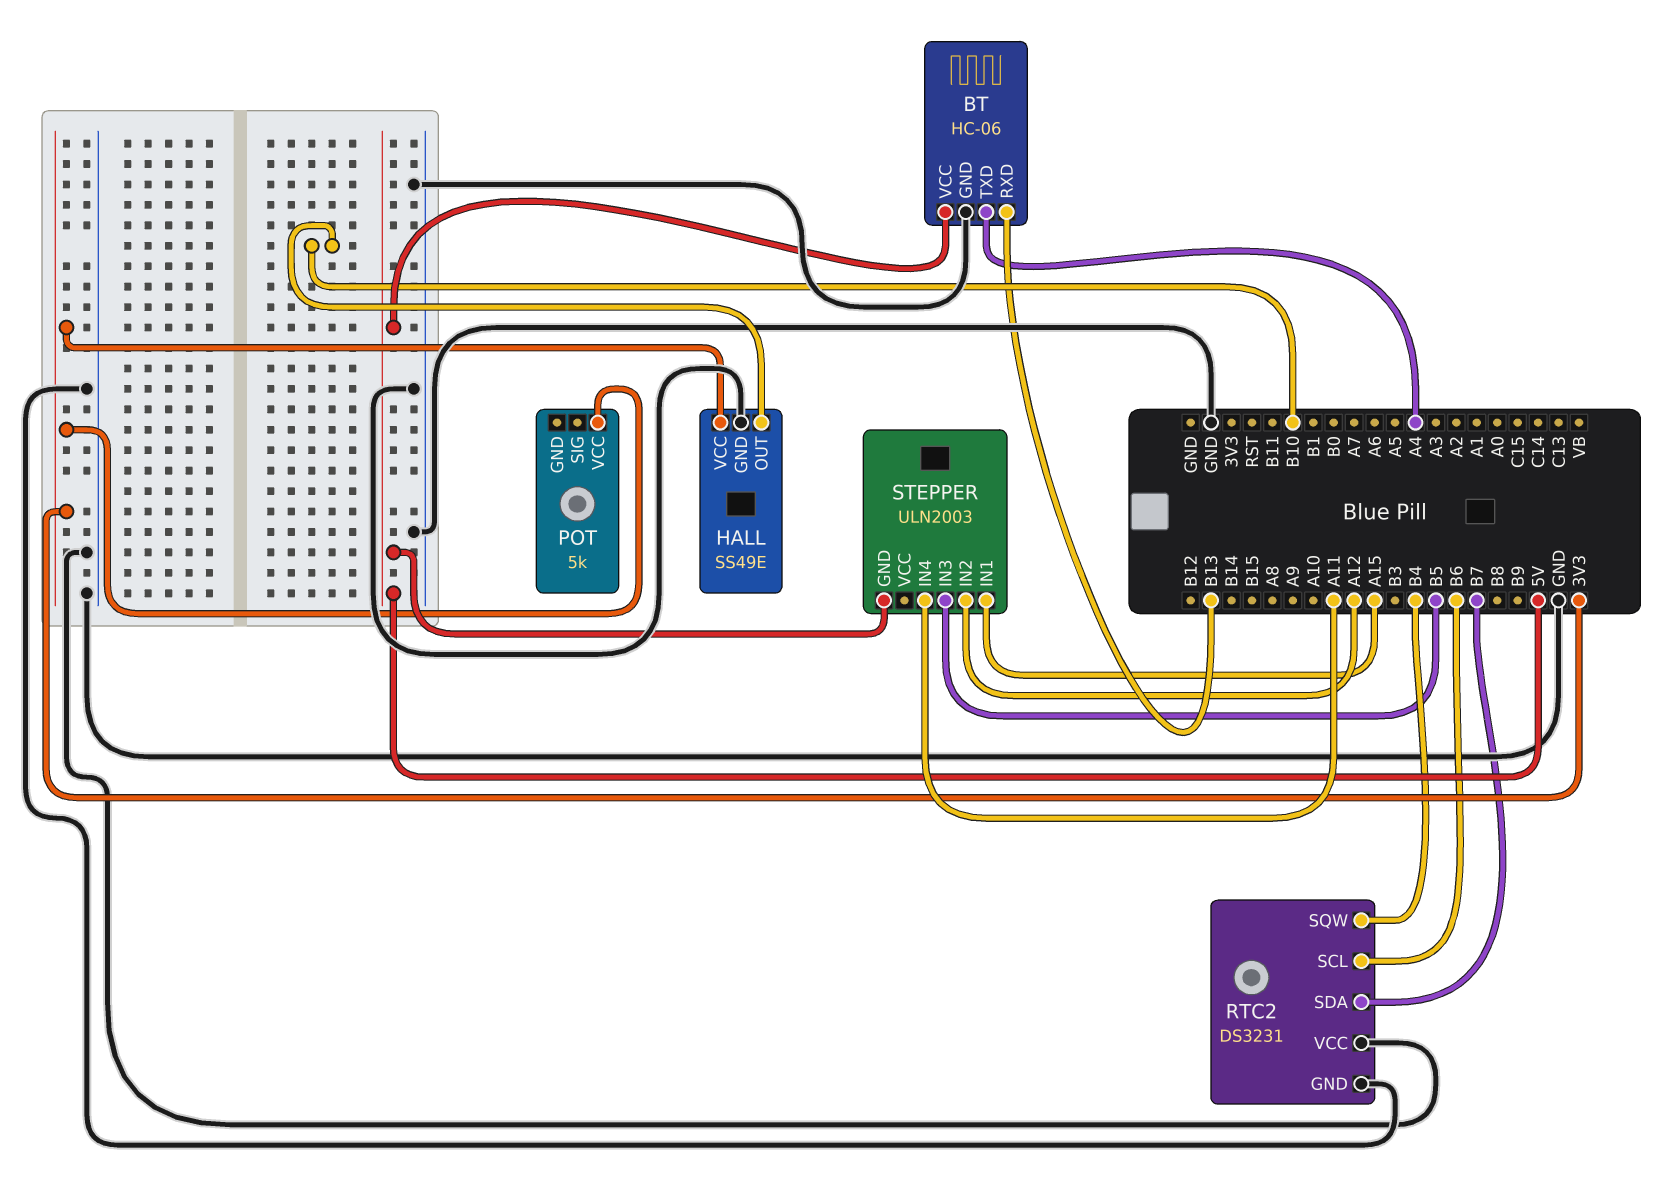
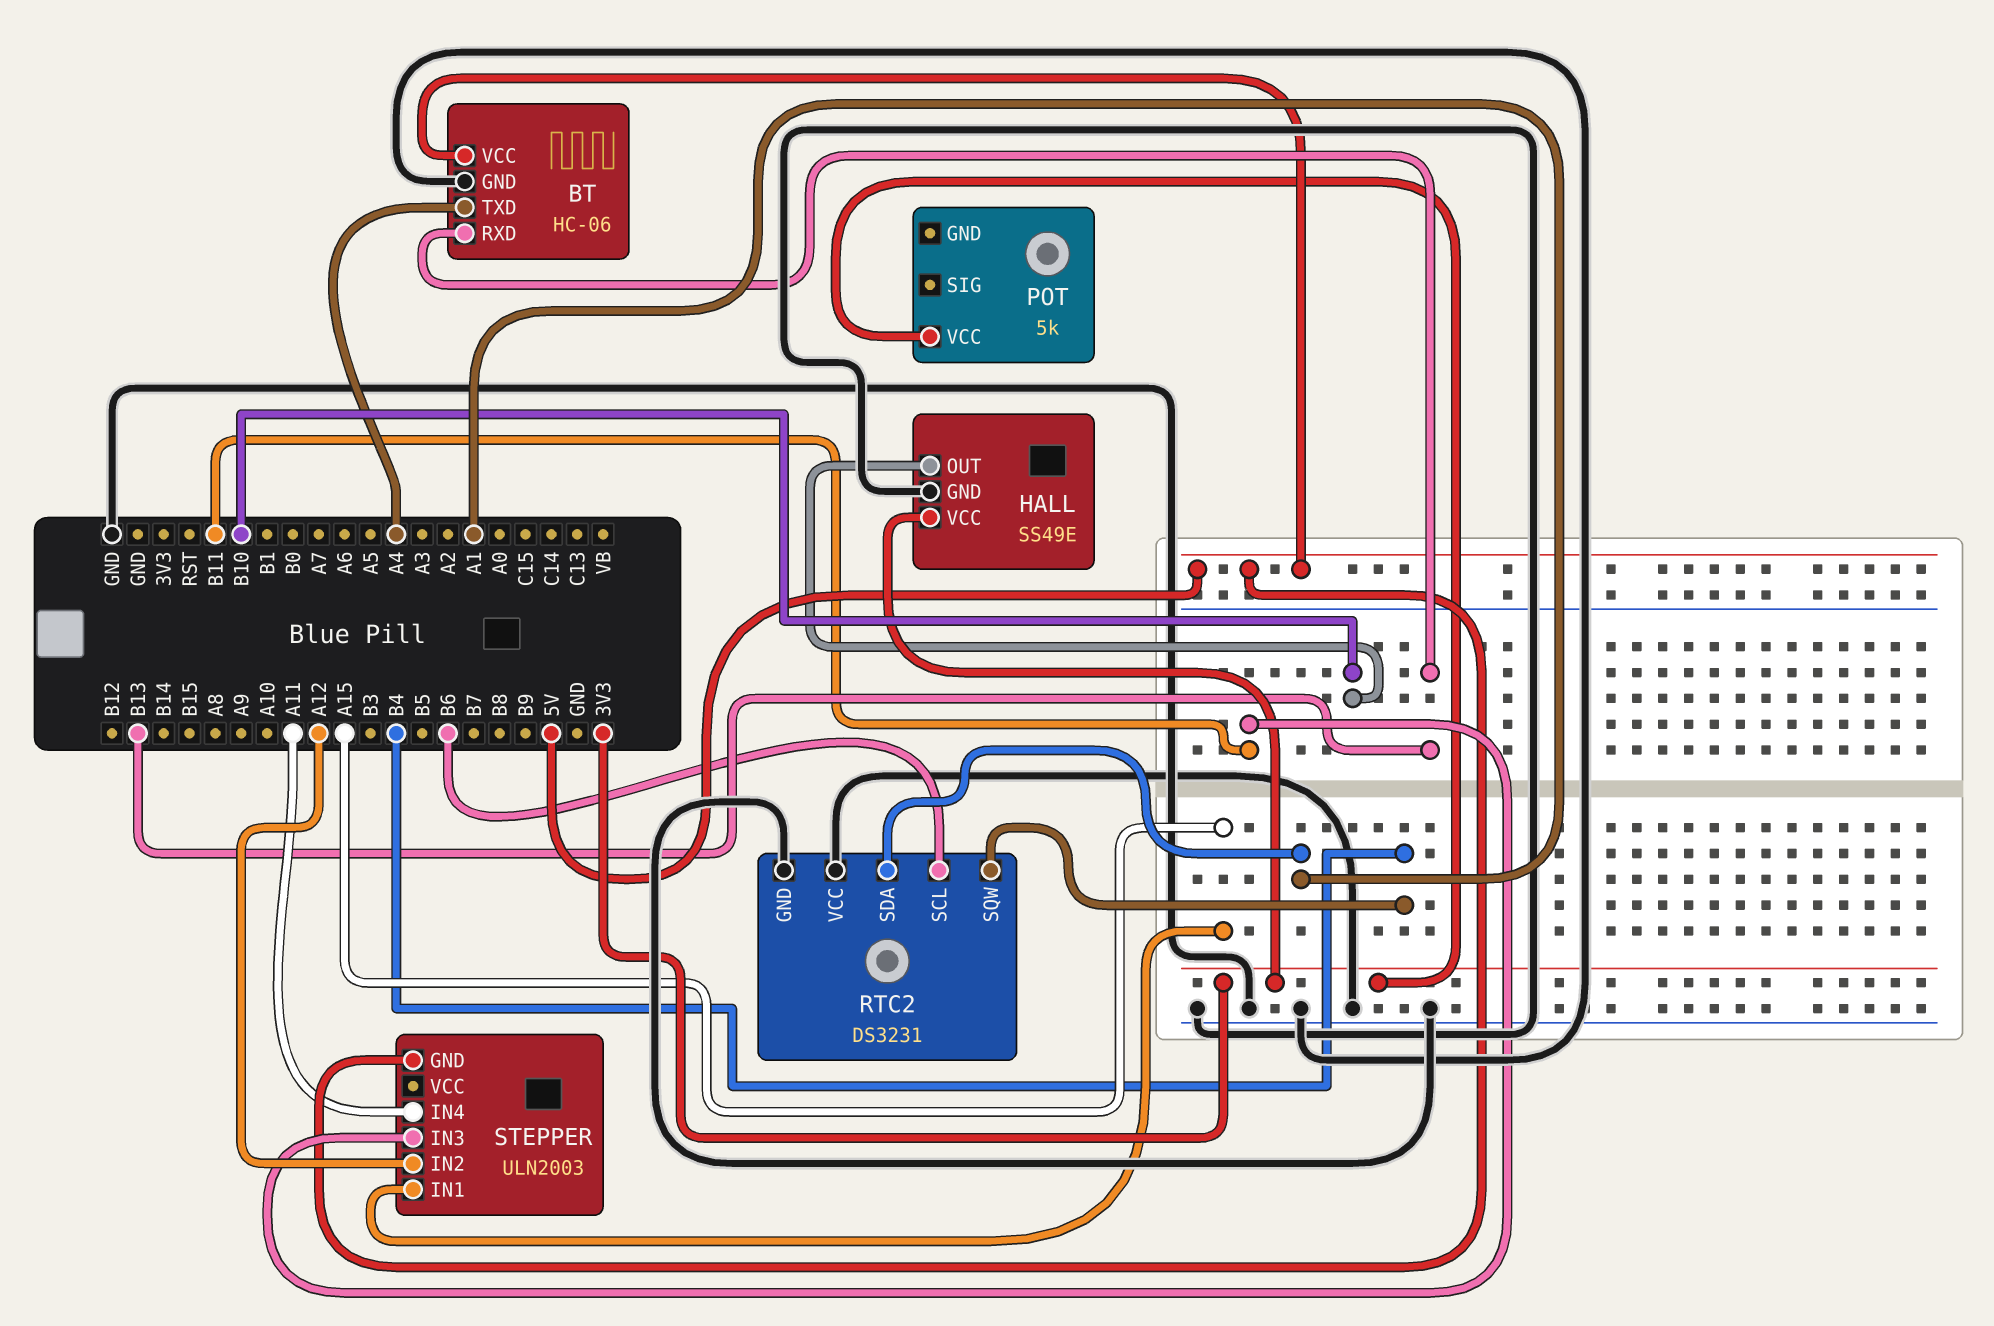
RTC2 pin SDA: B7 -> A1
STEPPER pin IN3: B5 -> B11

